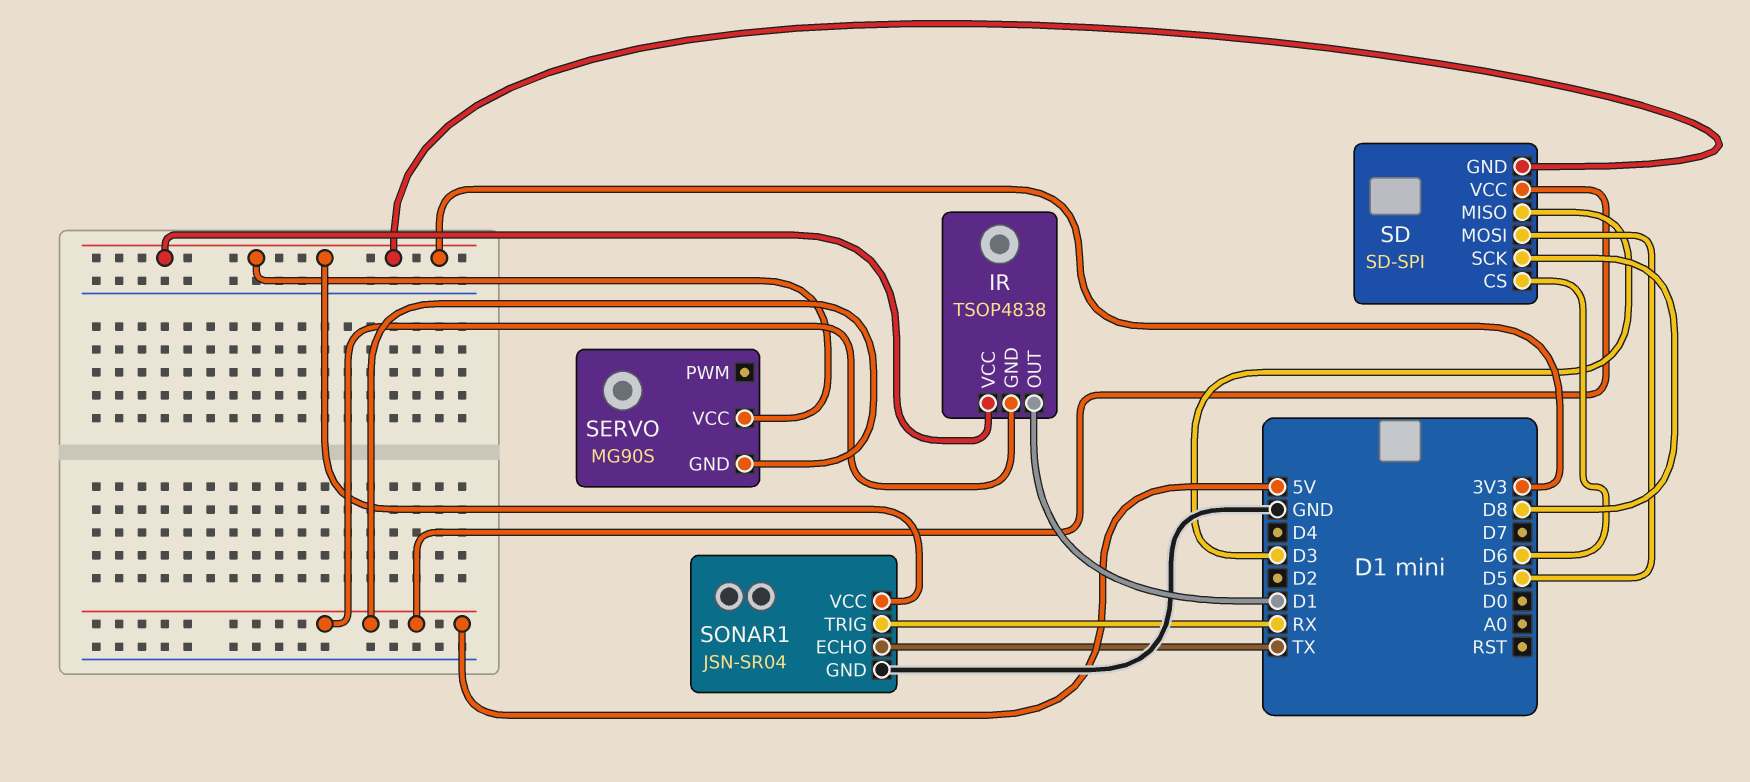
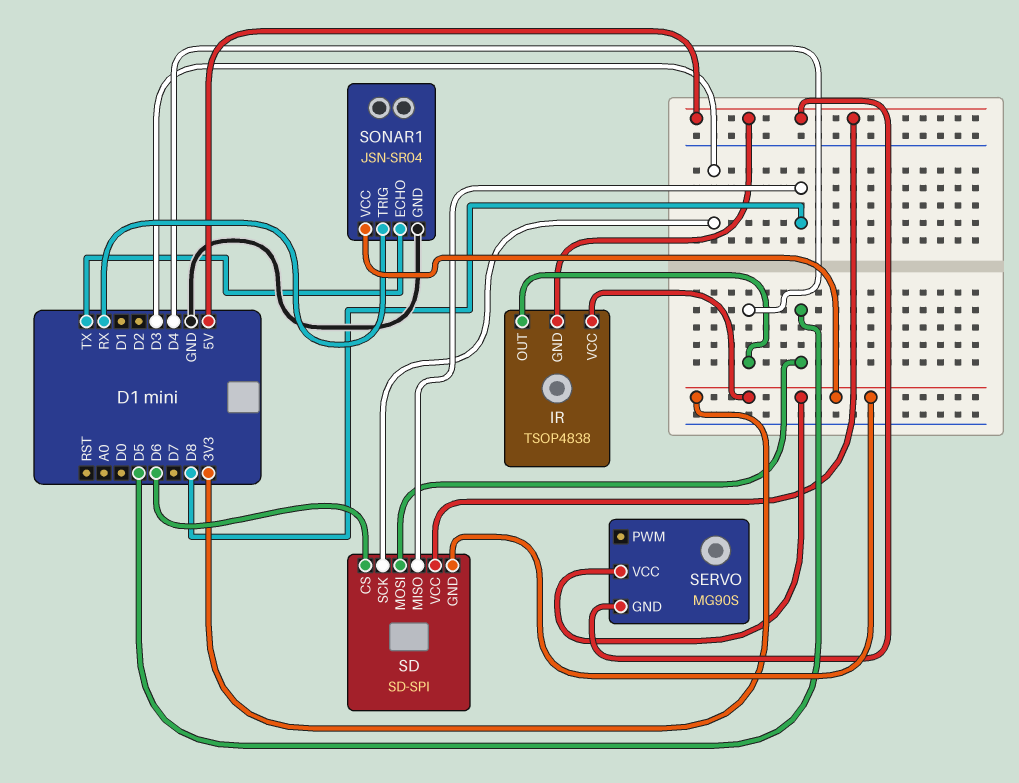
IR pin OUT: D1 -> D4
SD pin MISO: D3 -> D8
SD pin SCK: D8 -> D3

